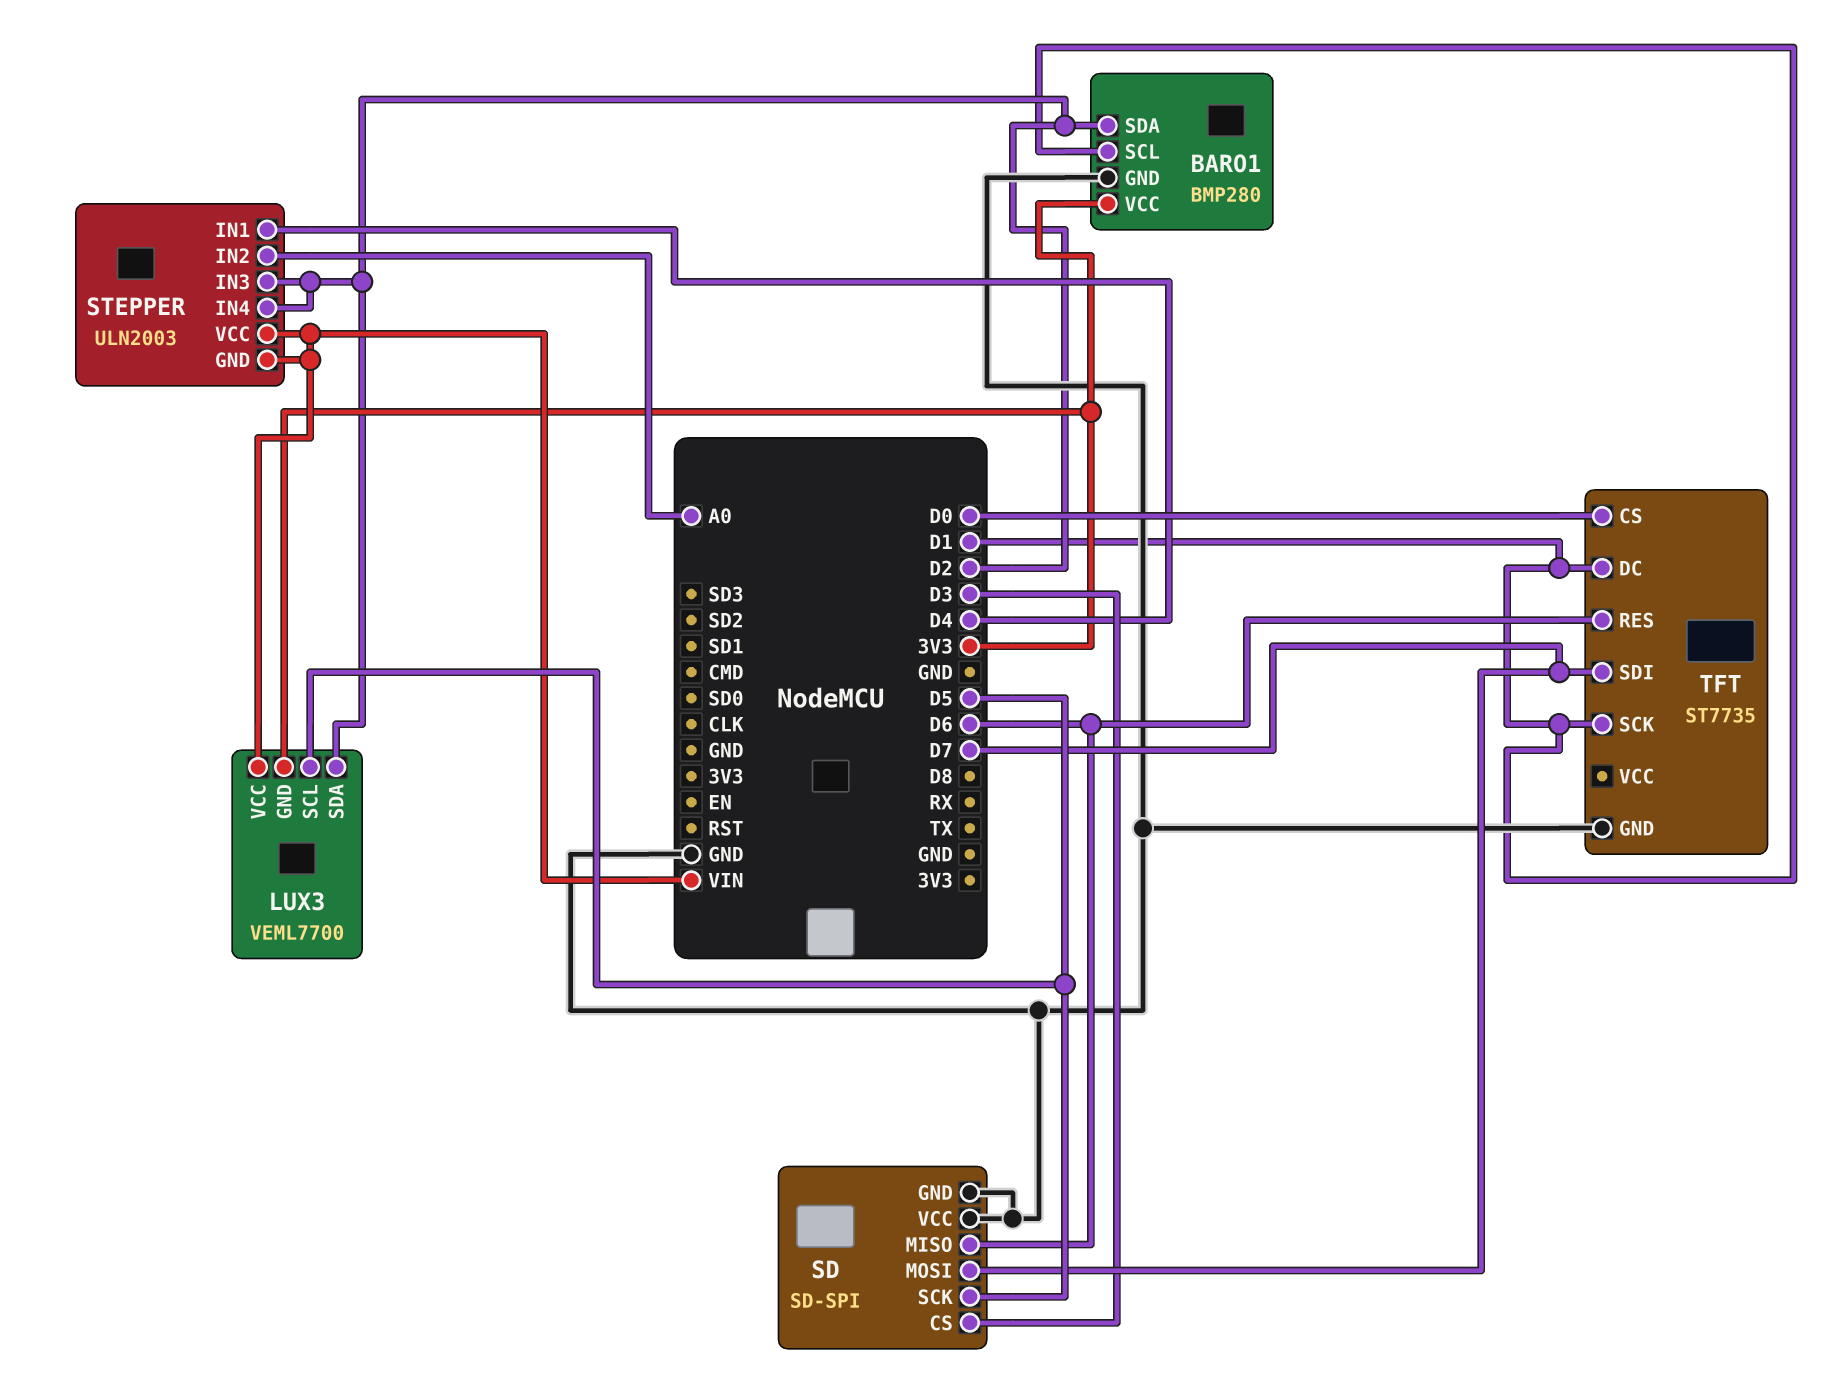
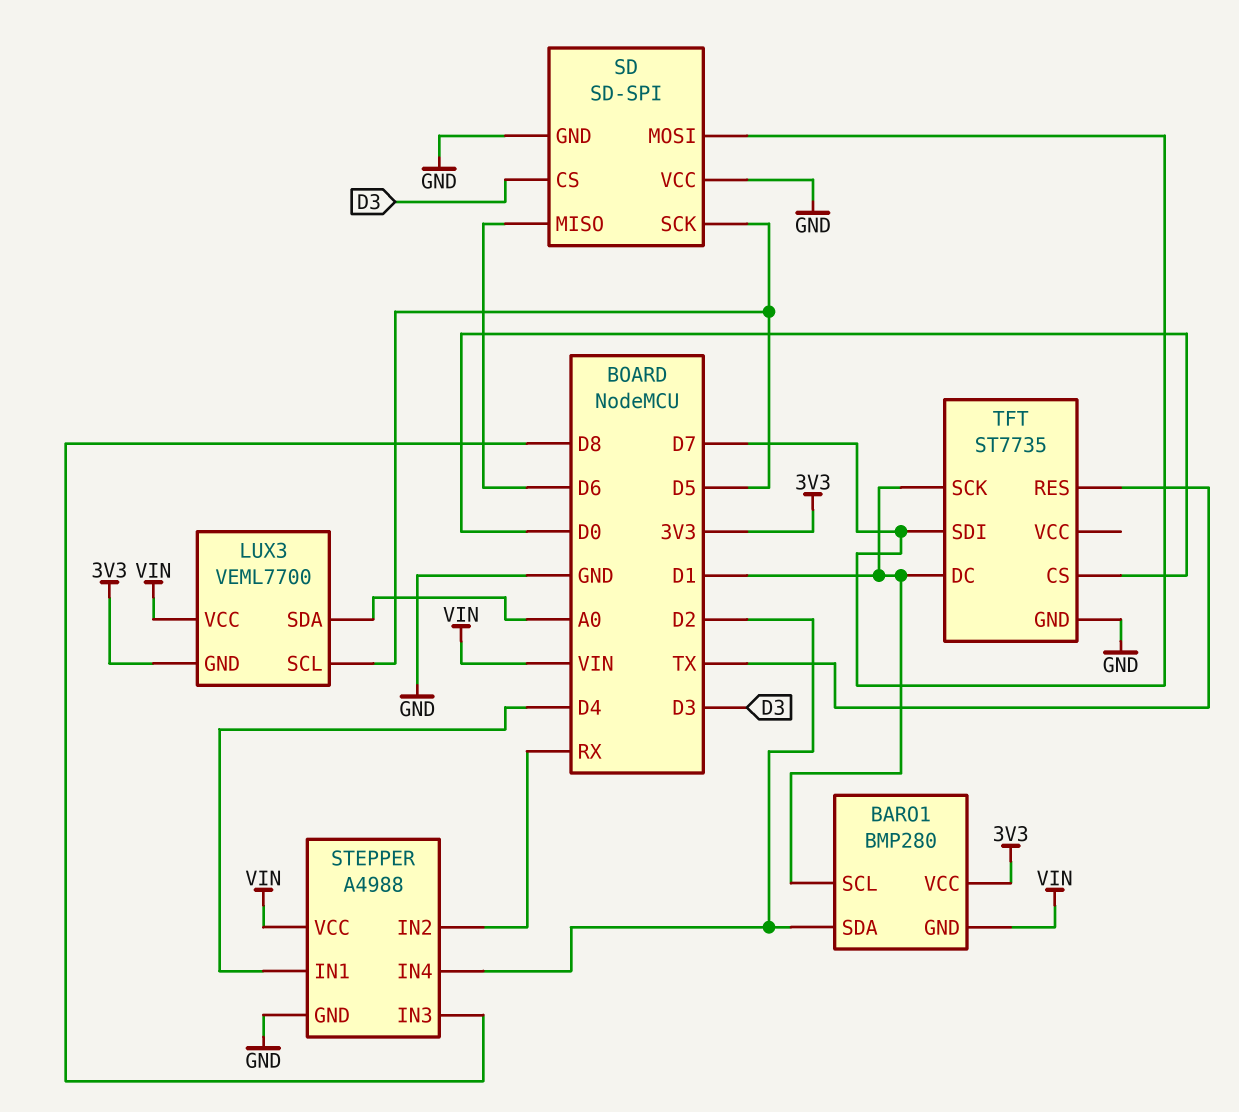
BARO1 pin GND: GND -> VIN
LUX3 pin SDA: D2 -> A0
STEPPER: ULN2003 -> A4988
STEPPER pin GND: VIN -> GND
STEPPER pin IN2: A0 -> RX
STEPPER pin IN3: D2 -> D8
TFT pin RES: D6 -> TX

